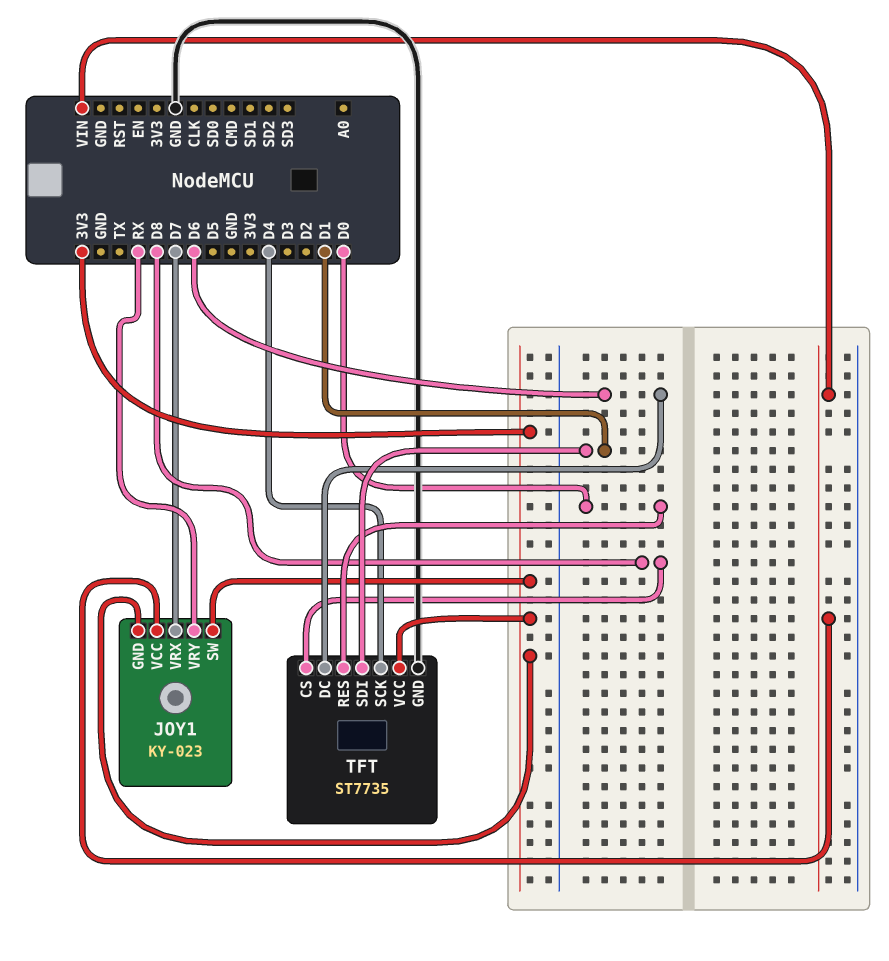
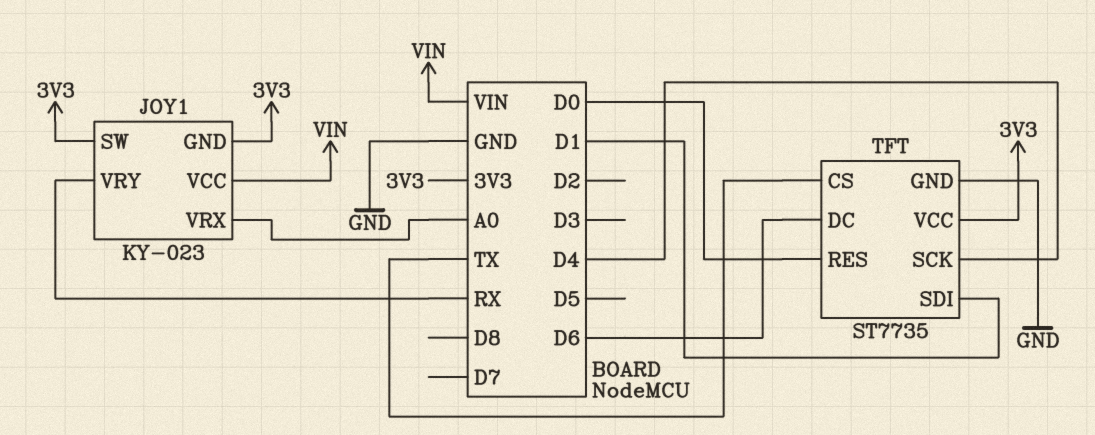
JOY1 pin VRX: D7 -> A0
TFT pin CS: D8 -> TX

